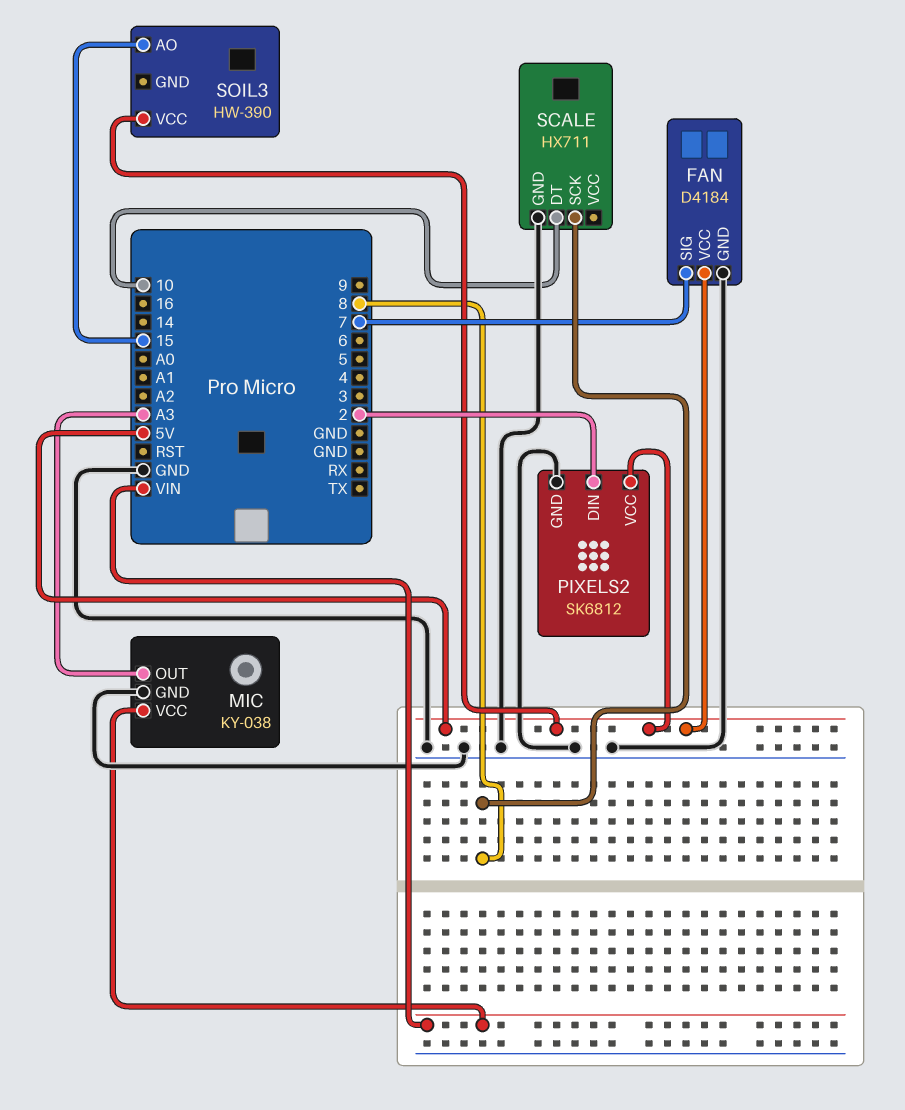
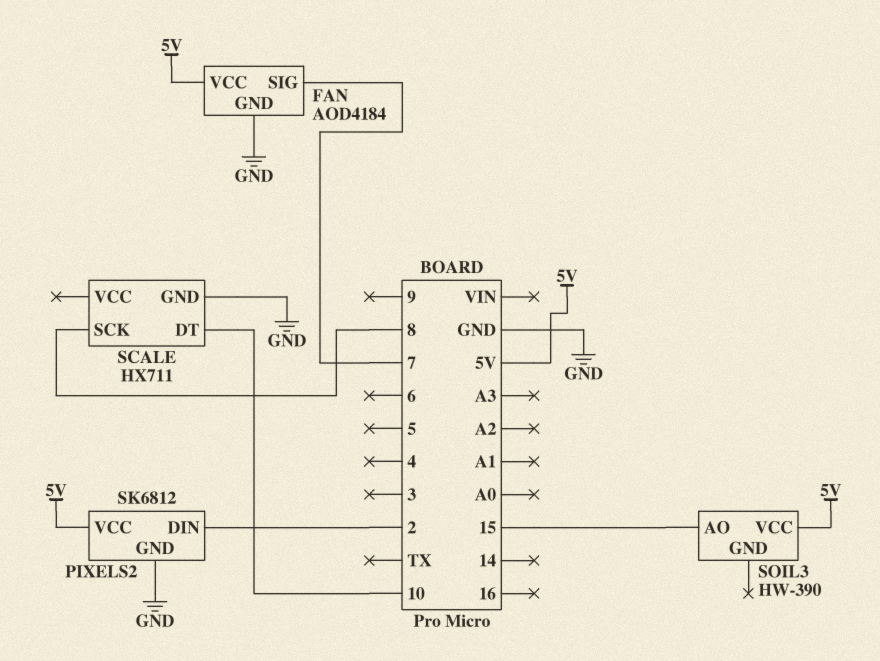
FAN: D4184 -> AOD4184
MIC: KY-038 -> none
MIC pin GND: GND -> none
MIC pin OUT: A3 -> none
MIC pin VCC: VIN -> none

